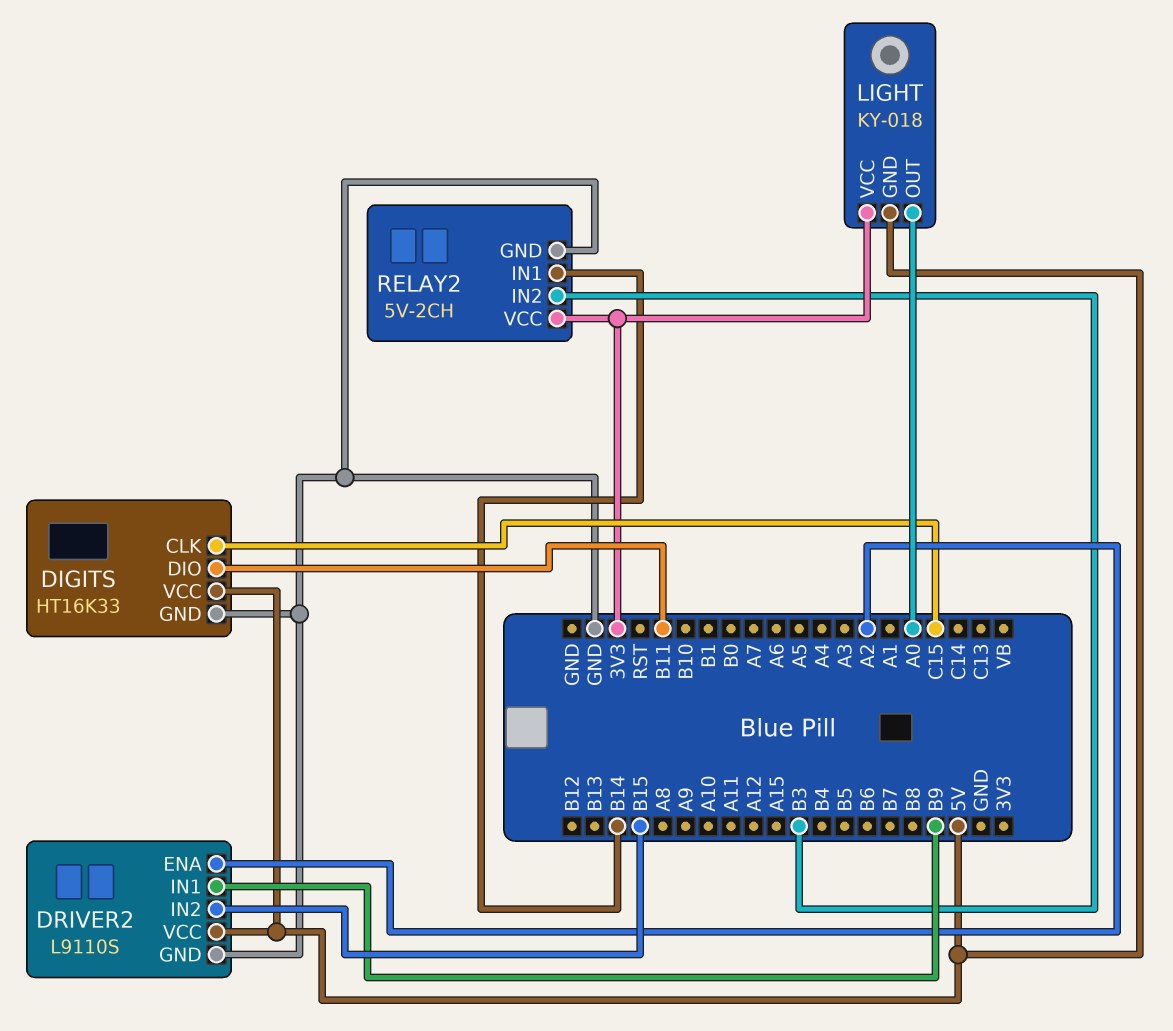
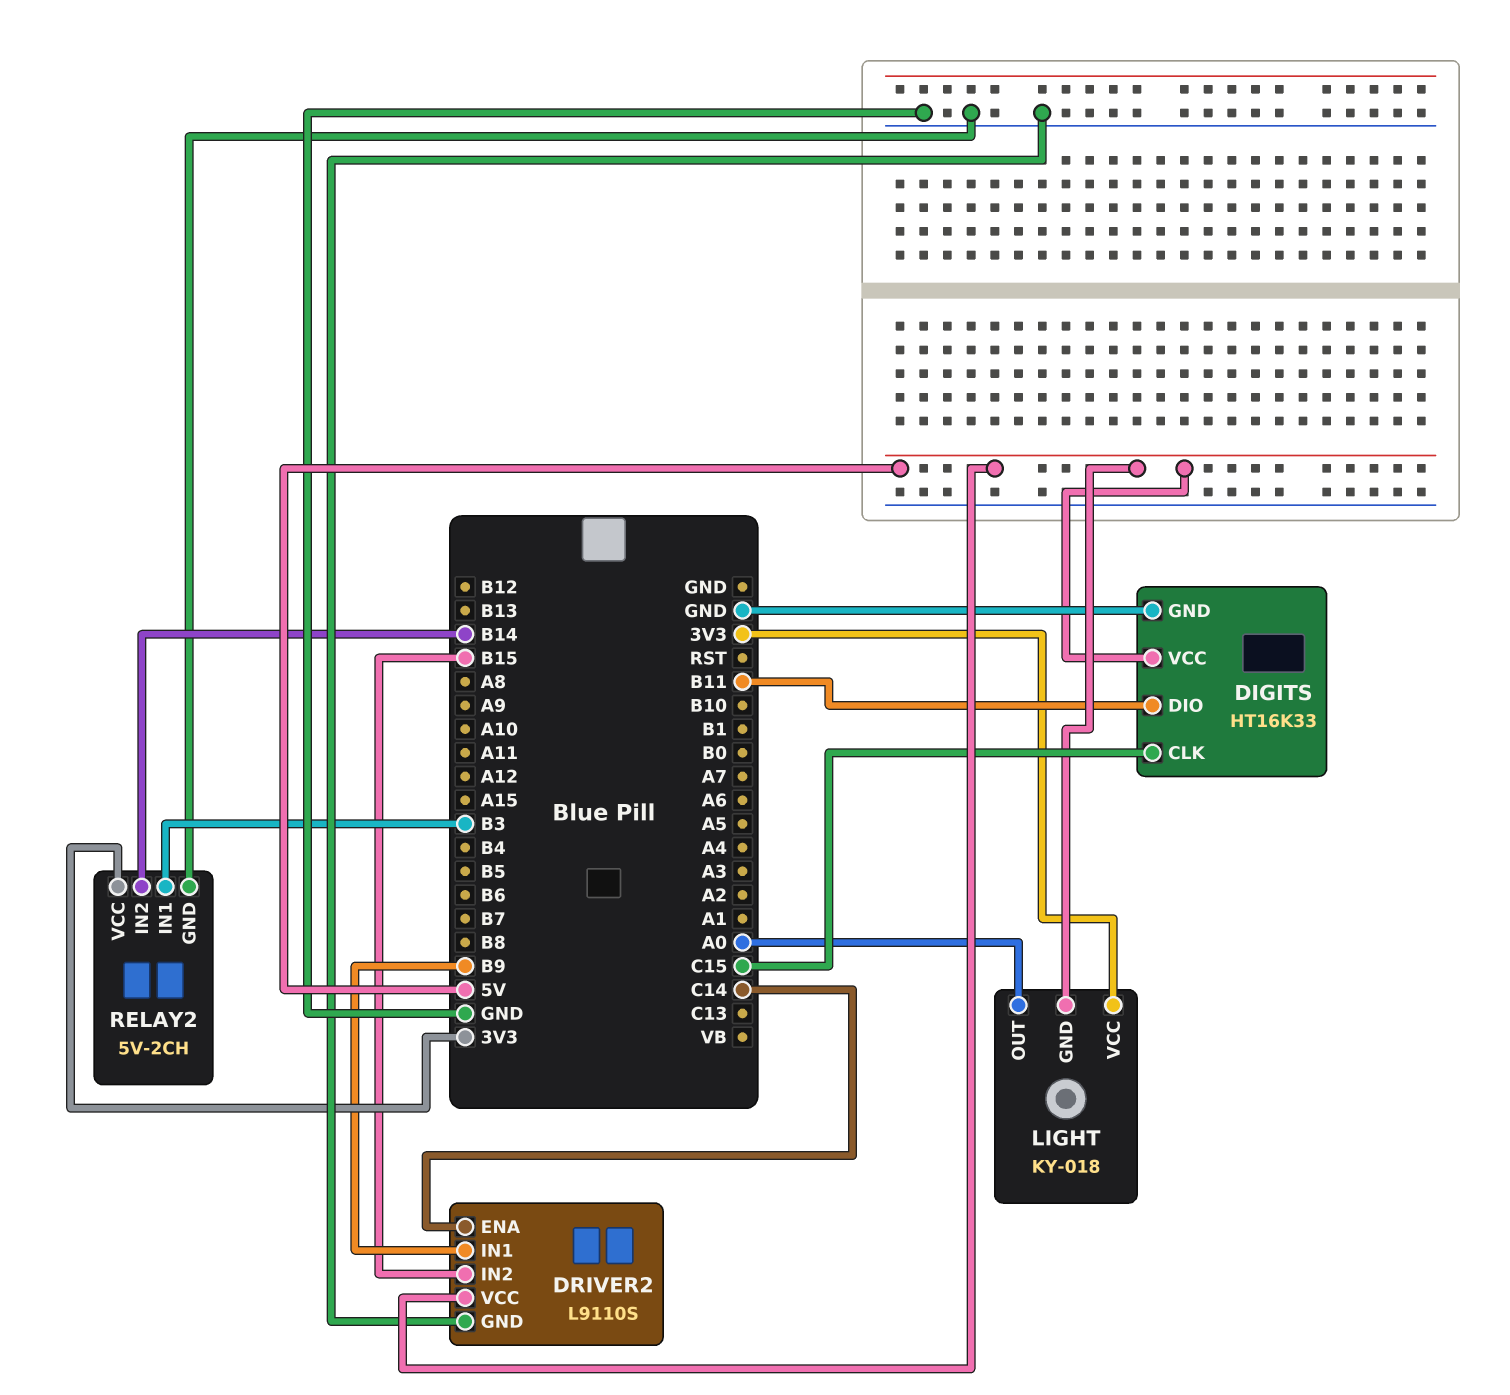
DRIVER2 pin ENA: A2 -> C14
RELAY2 pin IN1: B14 -> B3
RELAY2 pin IN2: B3 -> B14

